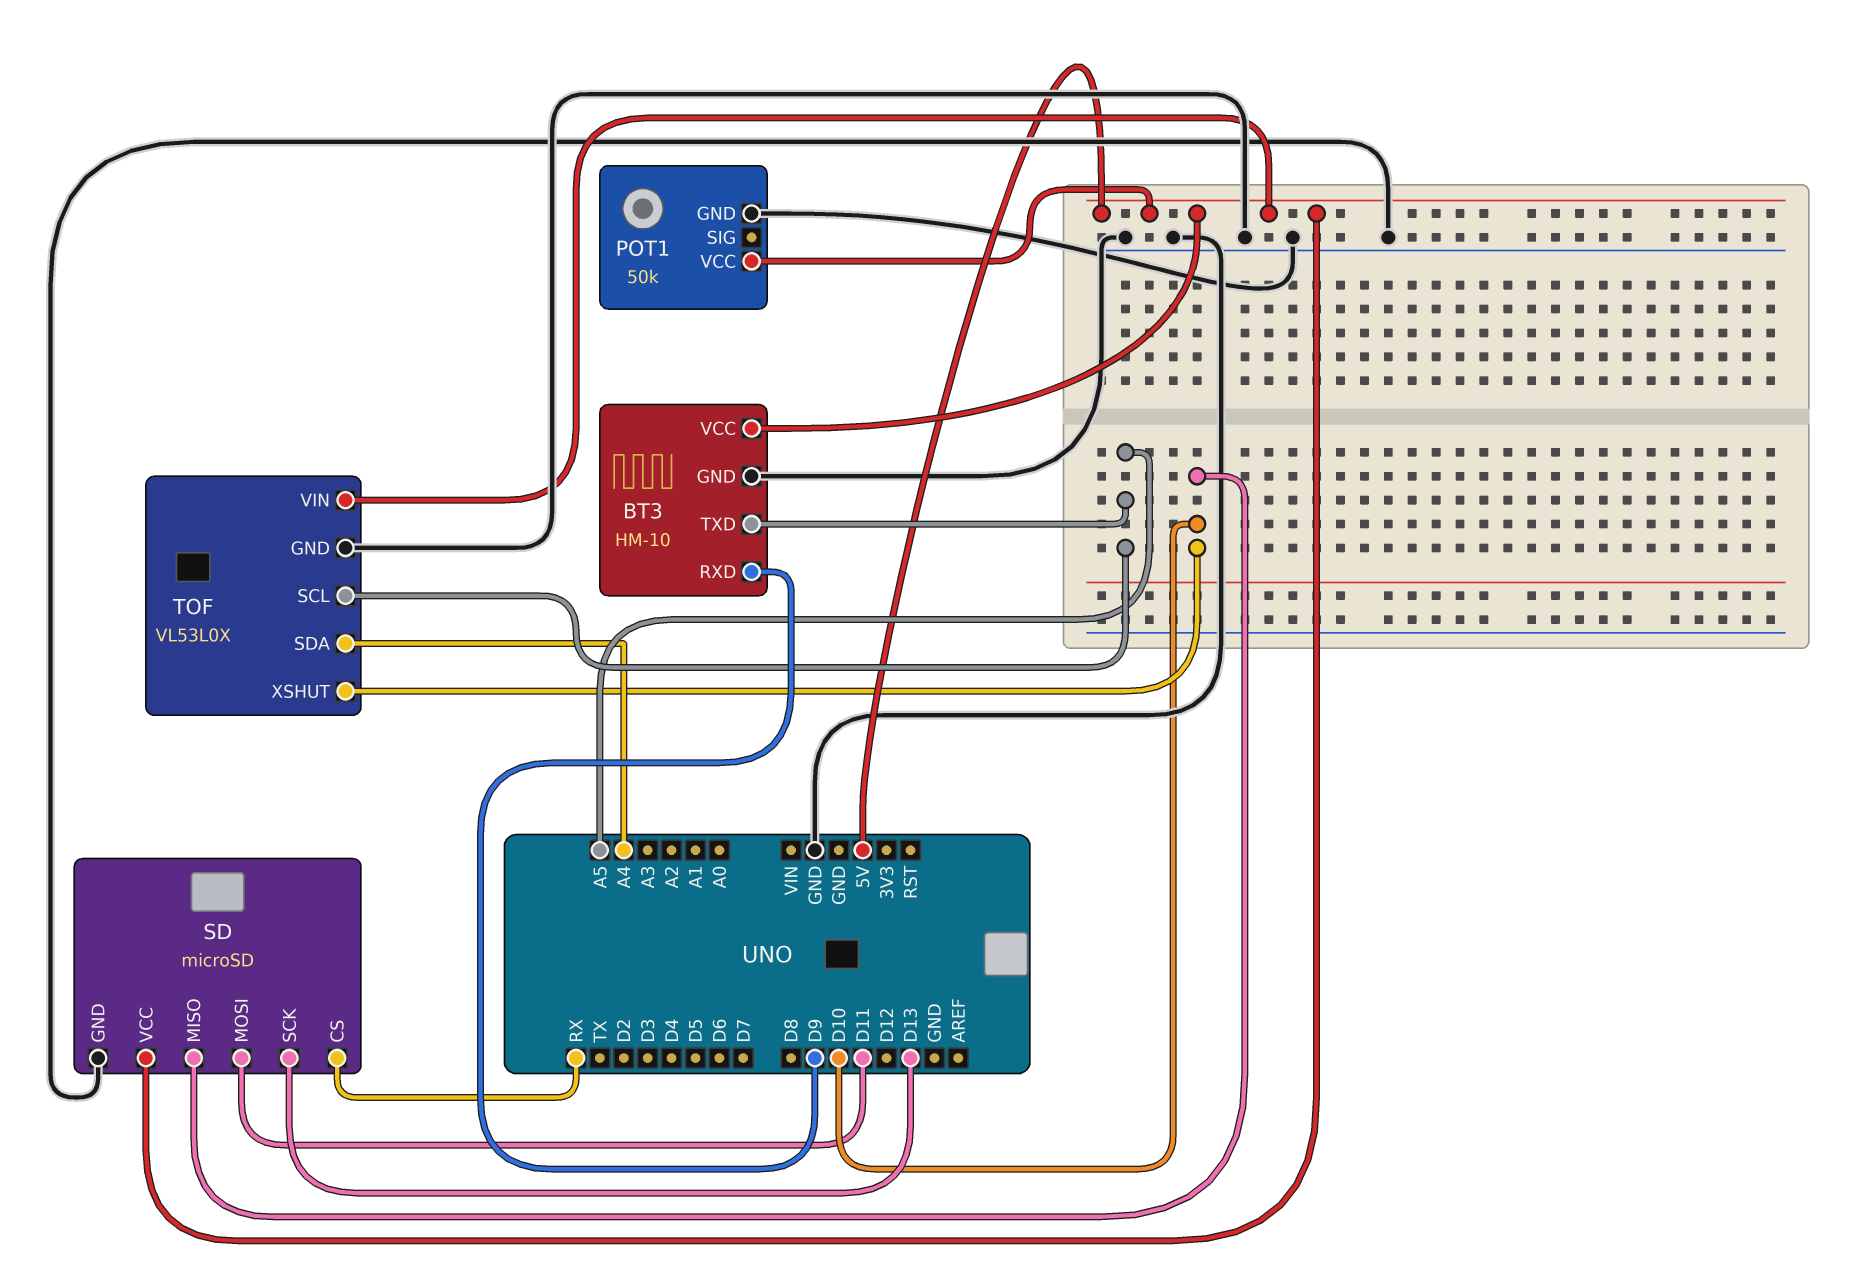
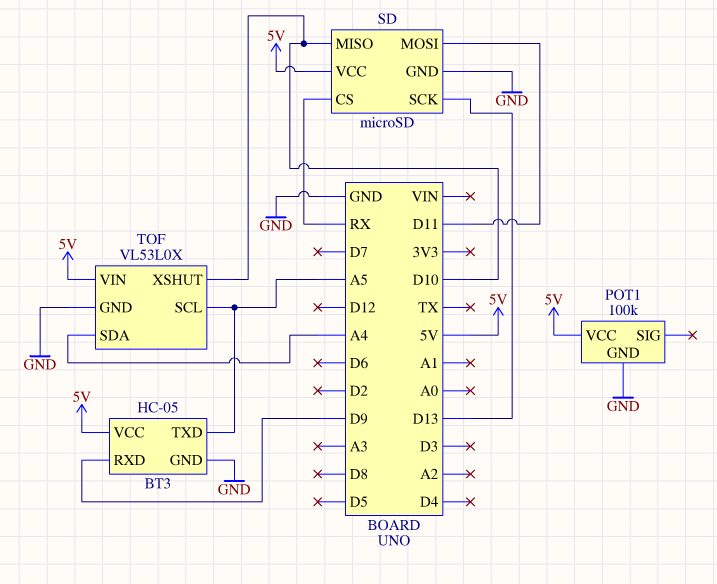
BT3: HM-10 -> HC-05
POT1: 50k -> 100k

